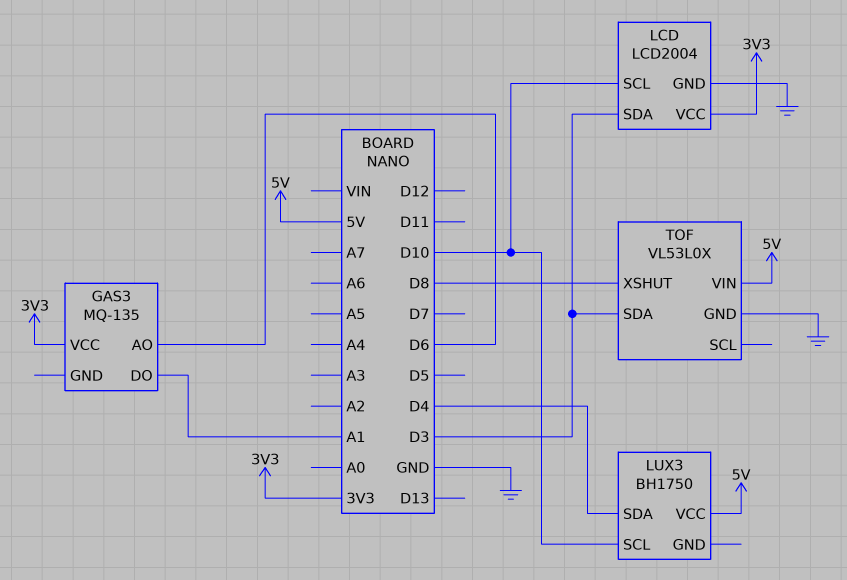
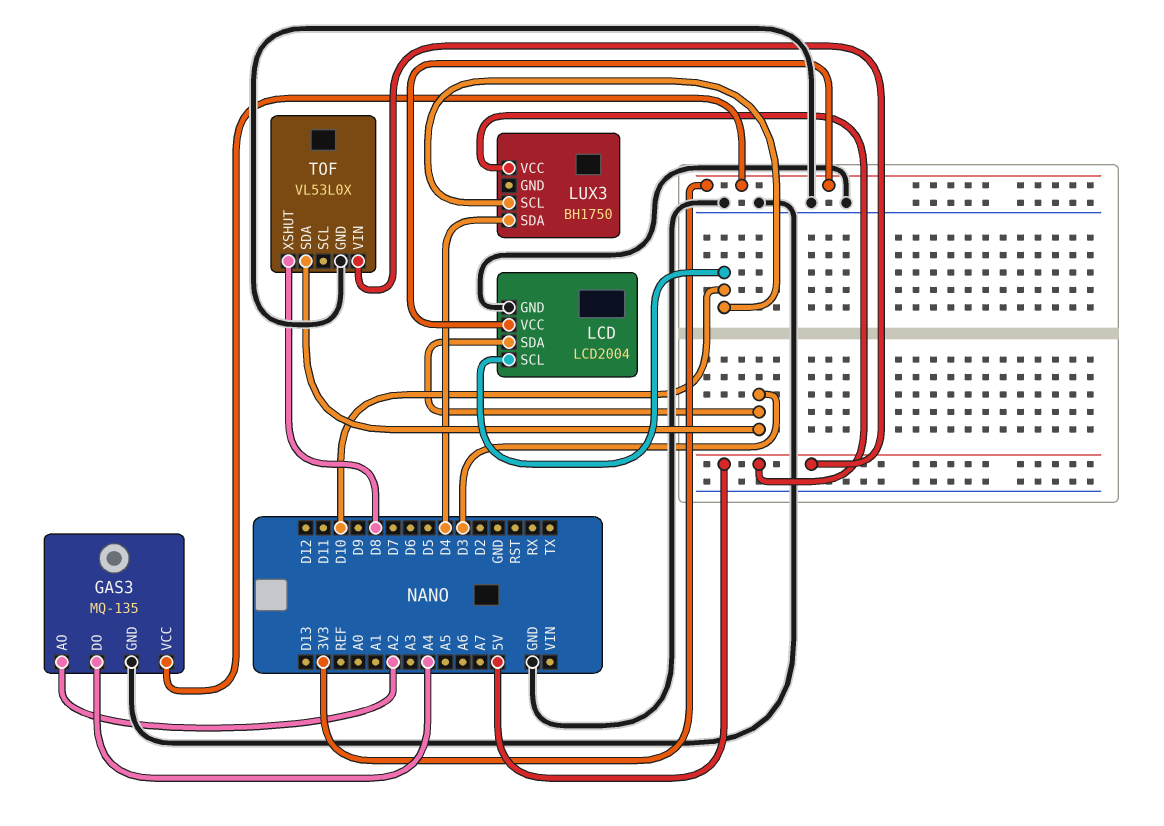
GAS3 pin AO: D6 -> A2
GAS3 pin DO: A1 -> A4
GAS3 pin GND: none -> GND

